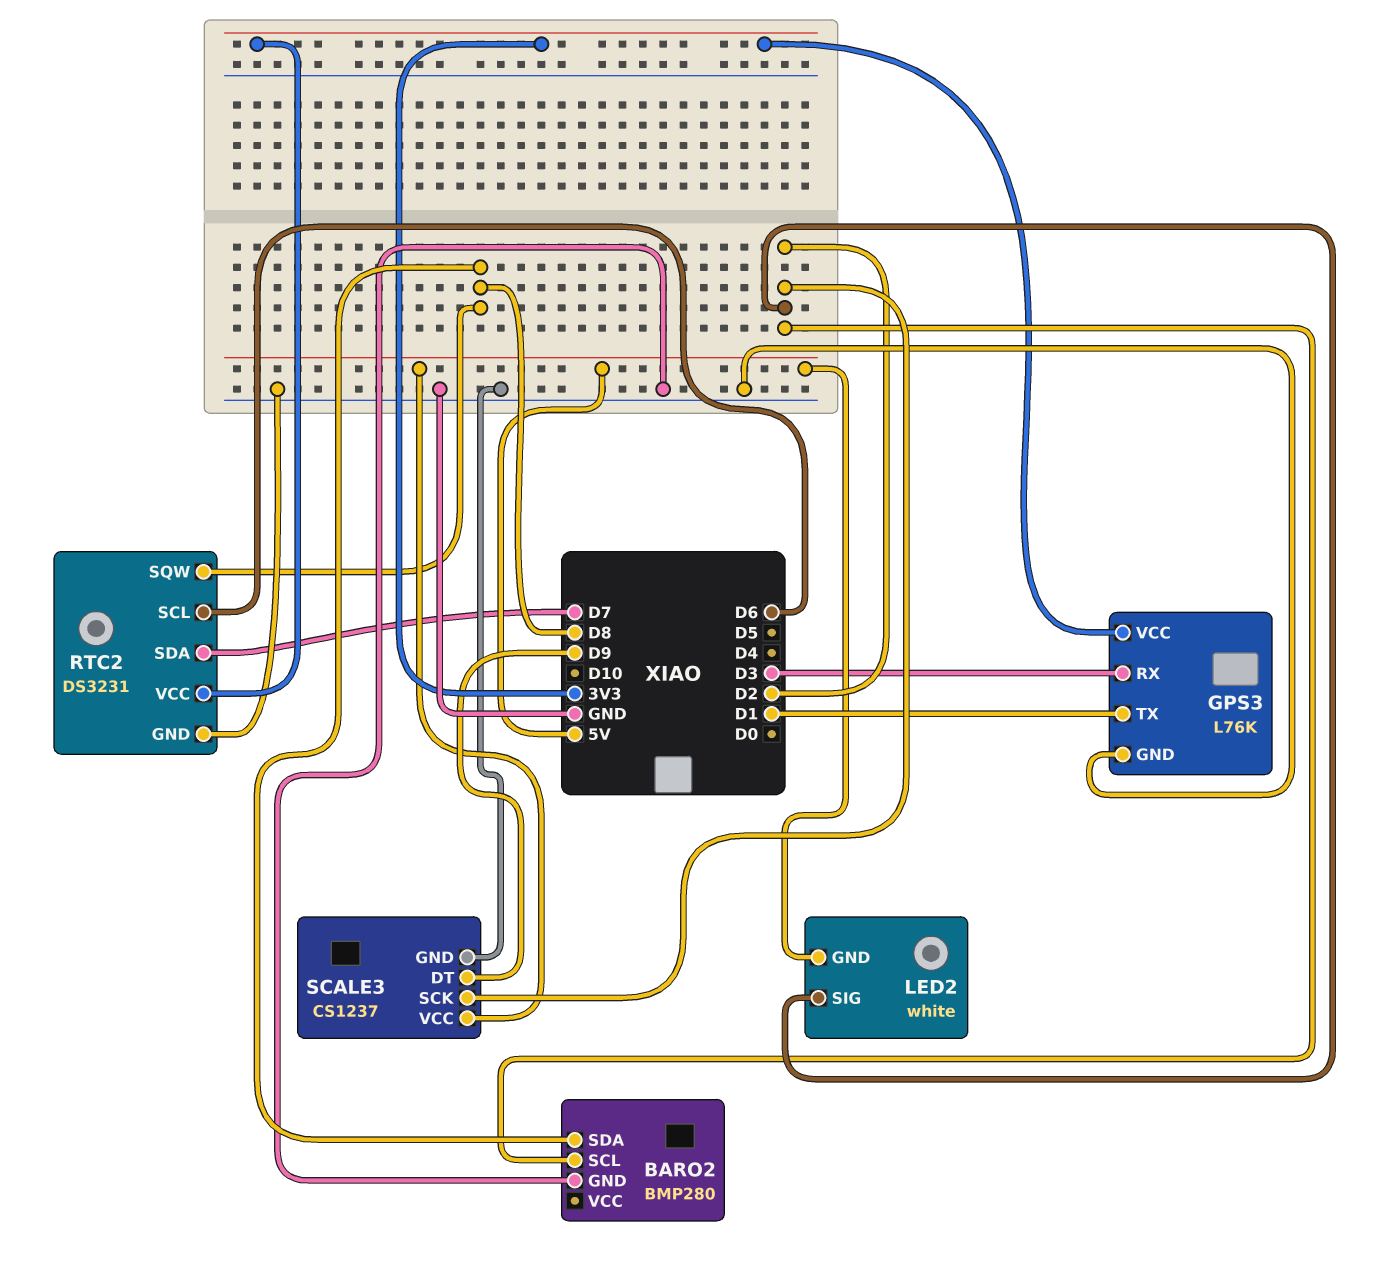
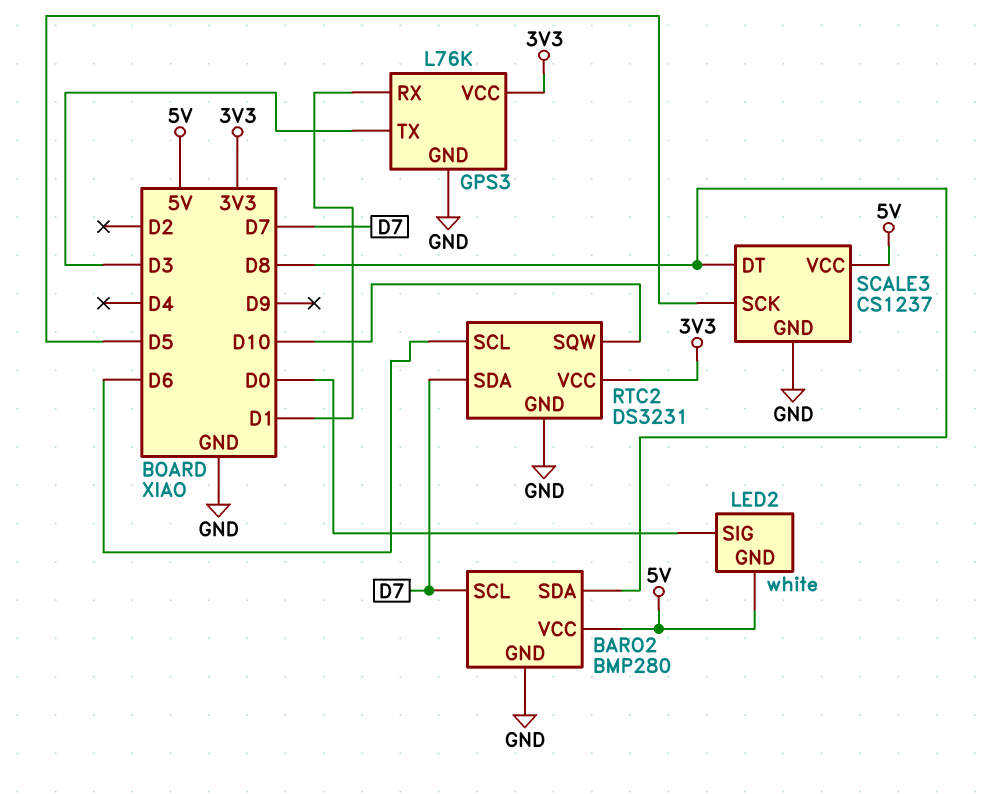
BARO2 pin SCL: D2 -> D7
BARO2 pin VCC: none -> 5V
GPS3 pin RX: D3 -> D1
GPS3 pin TX: D1 -> D3
LED2 pin SIG: D2 -> D0
RTC2 pin SQW: D8 -> D10
SCALE3 pin DT: D9 -> D8
SCALE3 pin SCK: D2 -> D5

